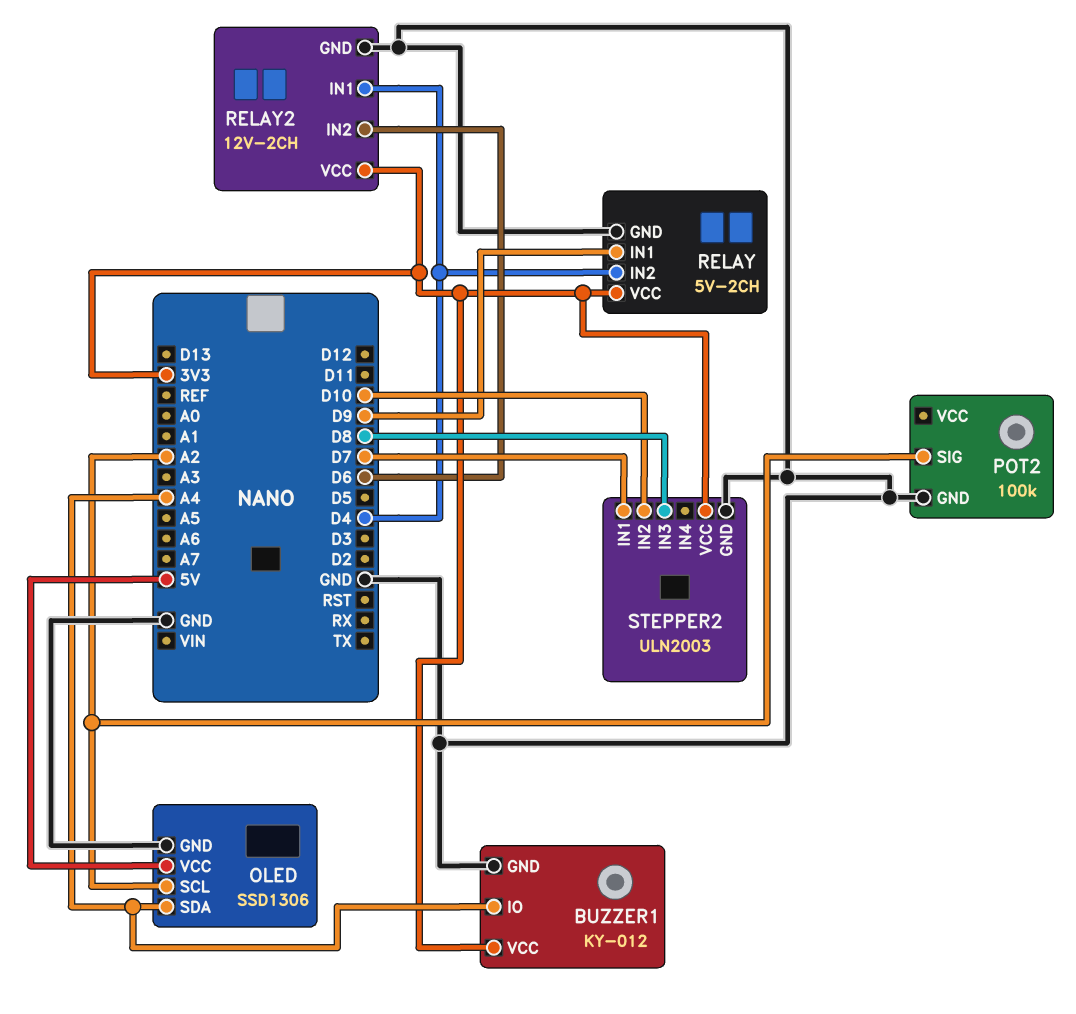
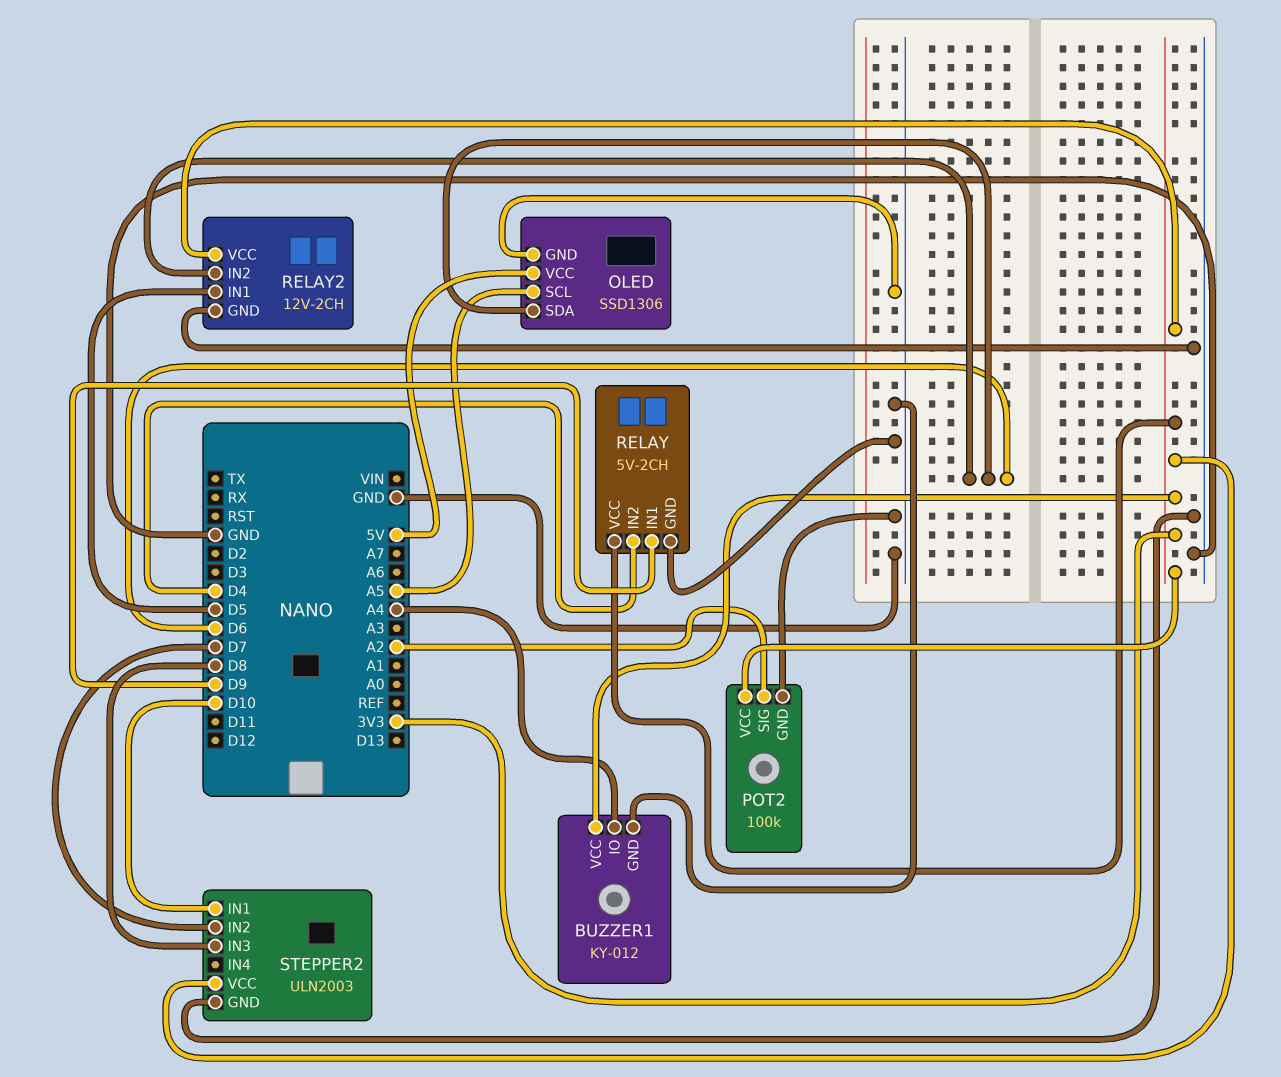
OLED pin SCL: A2 -> A5
OLED pin SDA: A4 -> D6
POT2 pin VCC: none -> 3V3
RELAY2 pin IN1: D4 -> D5
STEPPER2 pin IN1: D7 -> D10
STEPPER2 pin IN2: D10 -> D7

